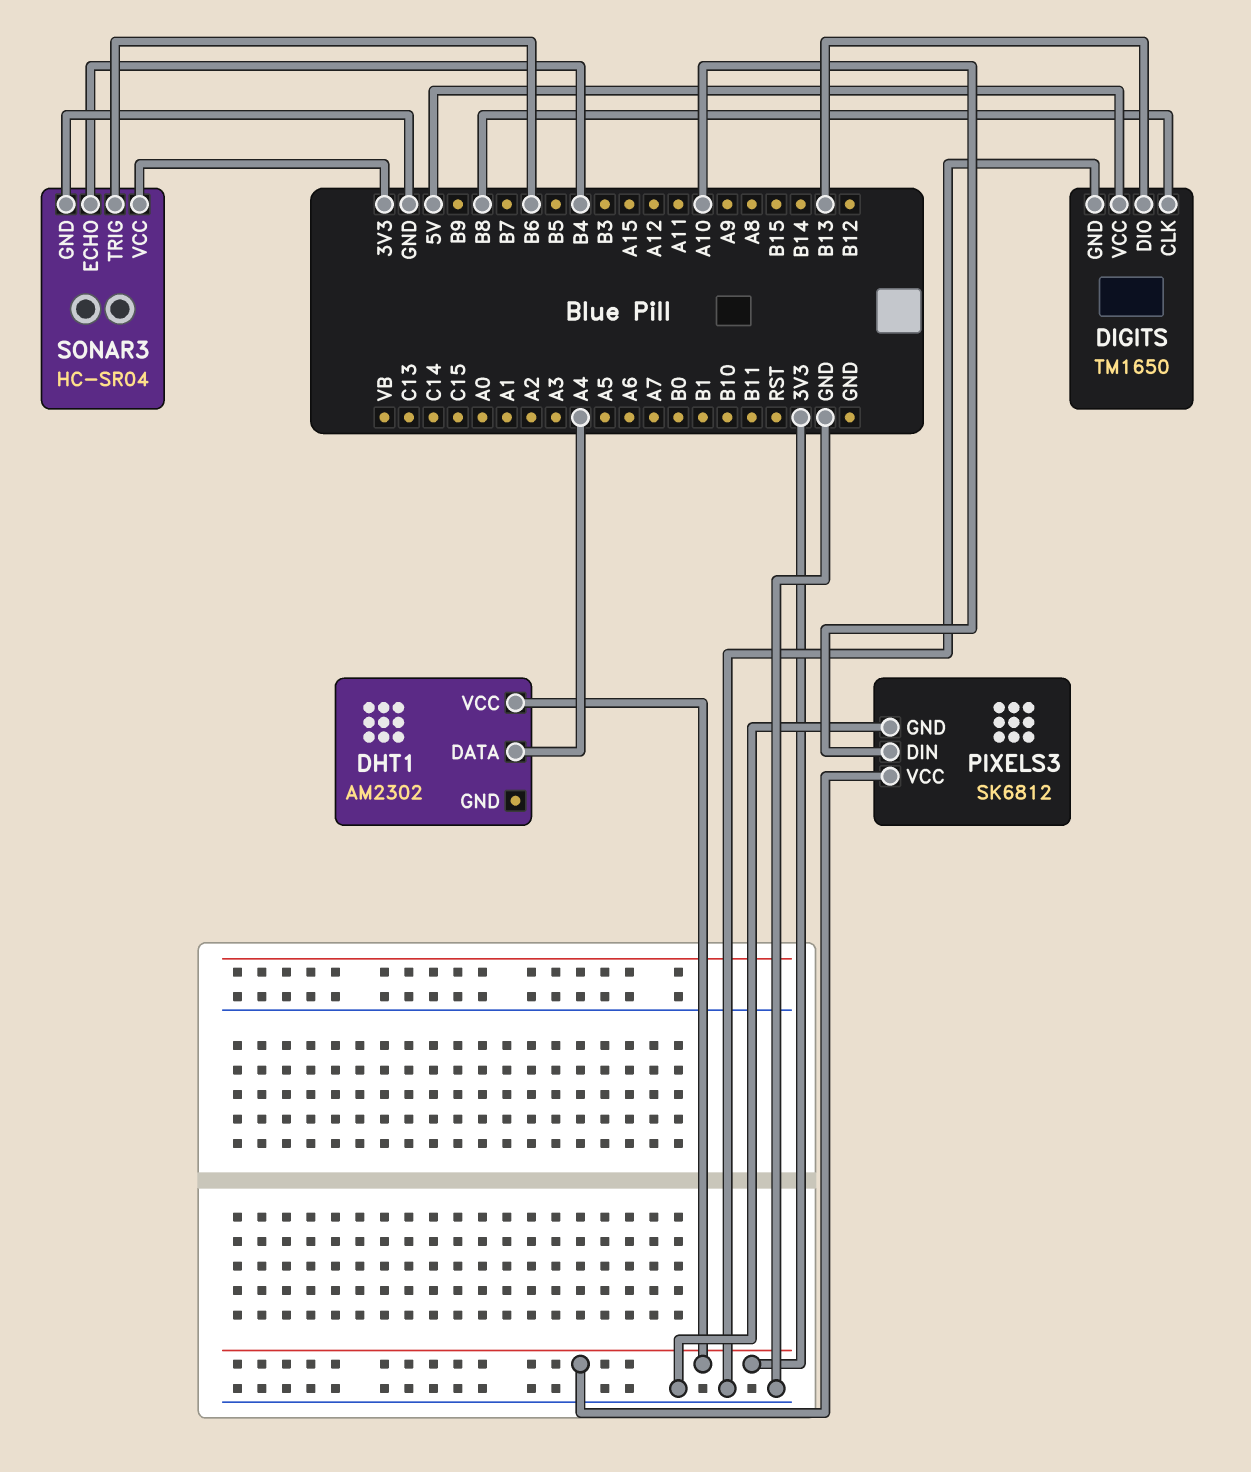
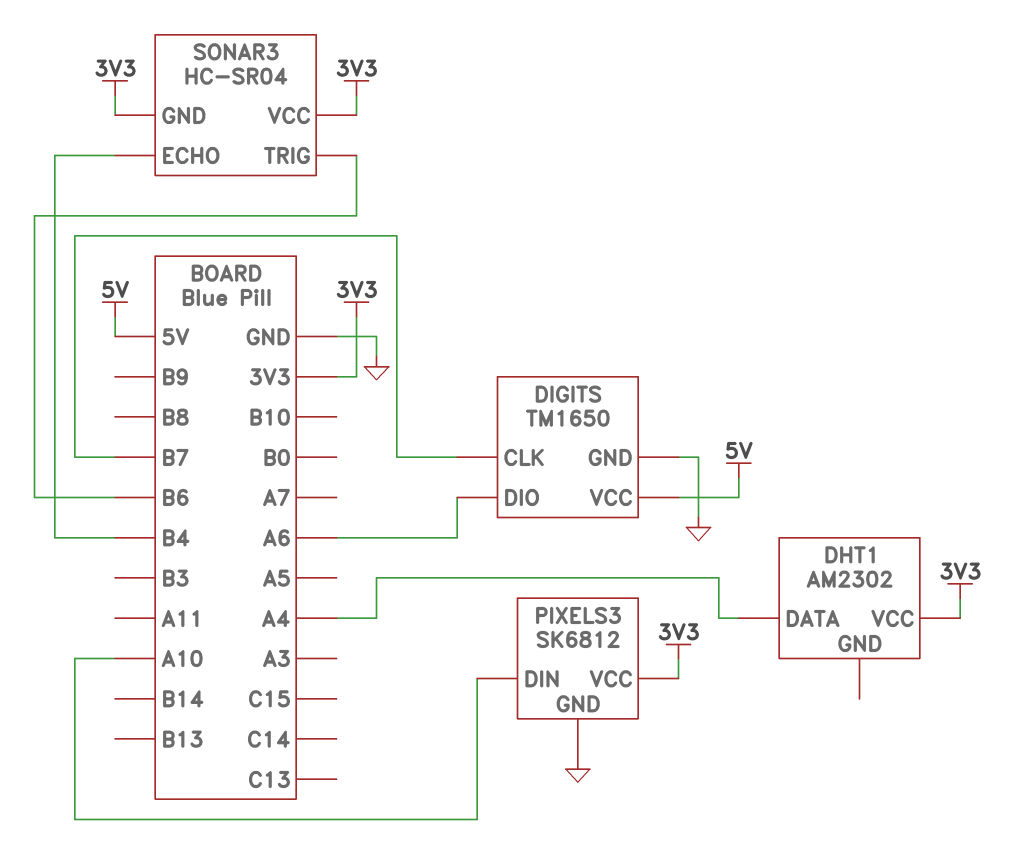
DIGITS pin CLK: B8 -> B7
DIGITS pin DIO: B13 -> A6
SONAR3 pin GND: GND -> 3V3

